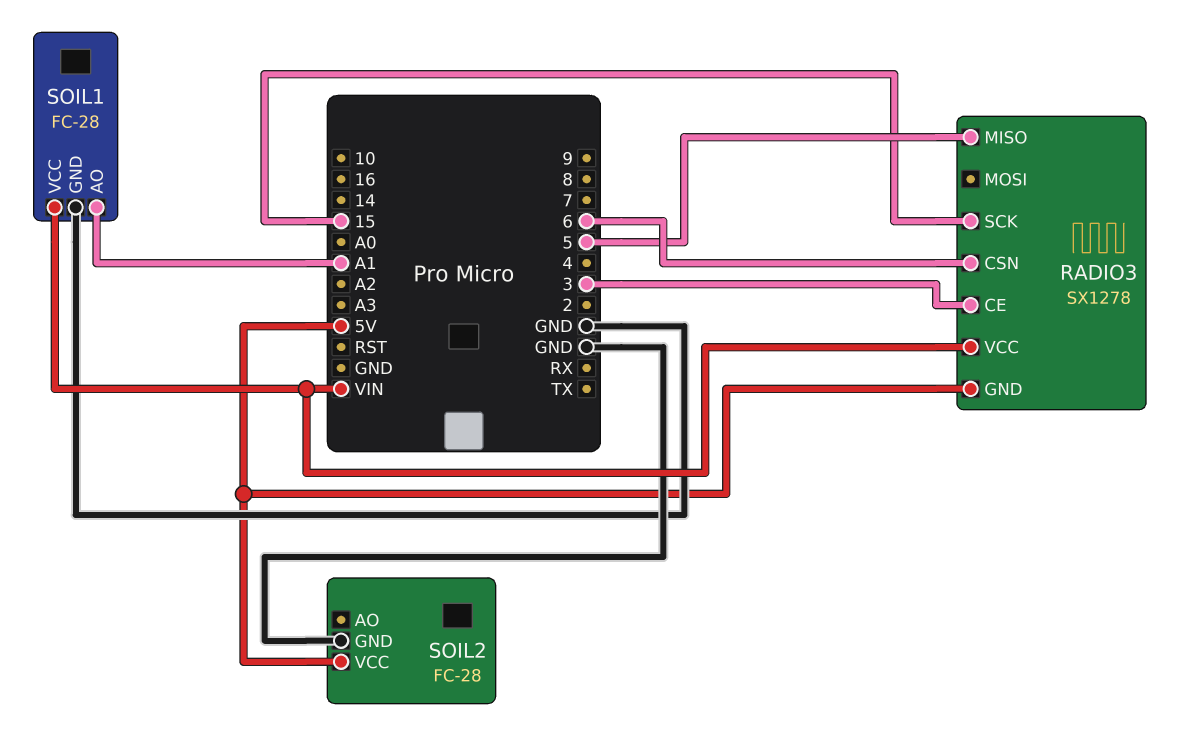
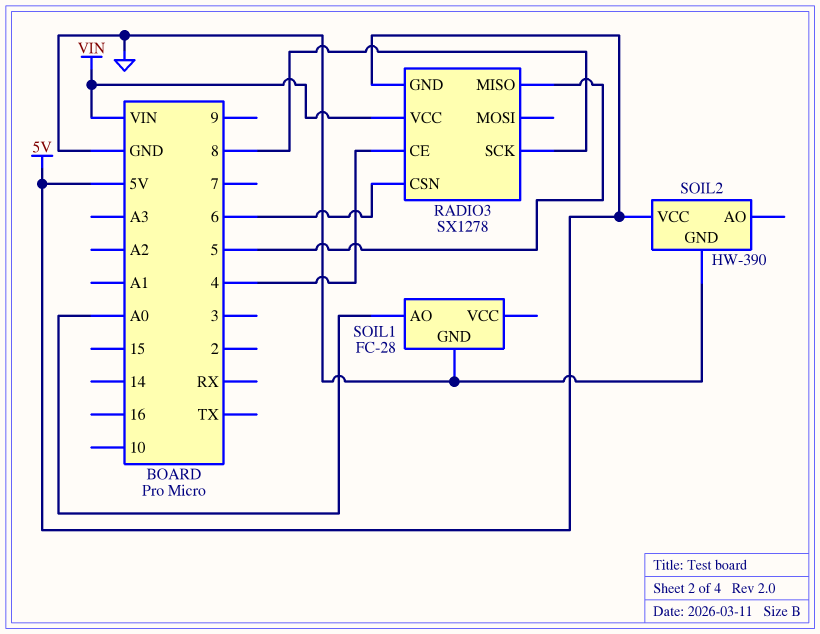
RADIO3 pin CE: 3 -> 4
RADIO3 pin SCK: 15 -> 8
SOIL1 pin AO: A1 -> A0
SOIL1 pin VCC: VIN -> none
SOIL2: FC-28 -> HW-390

